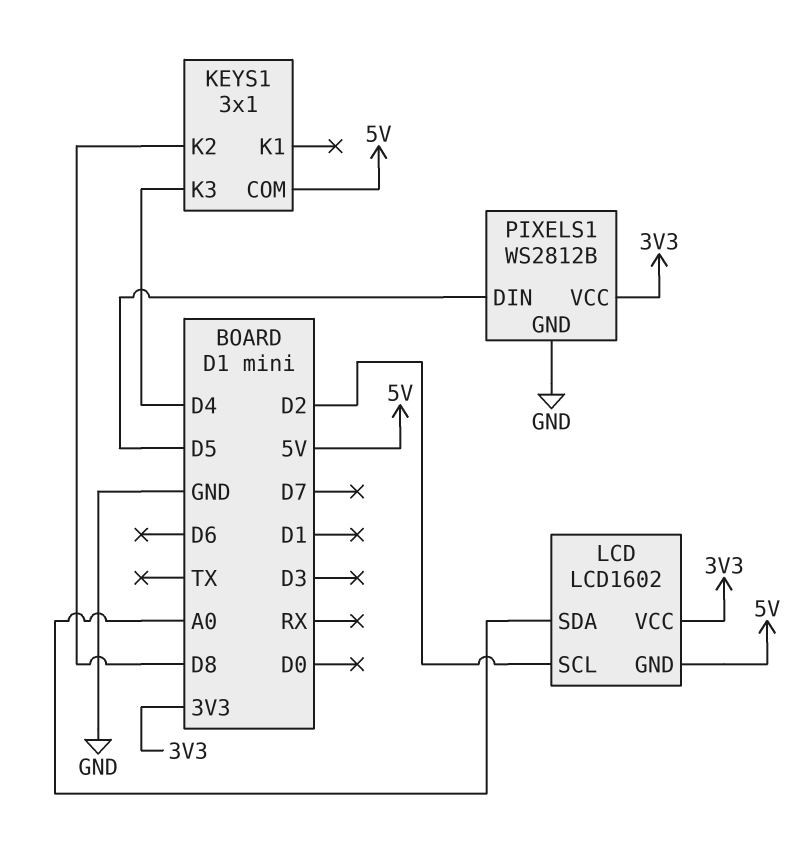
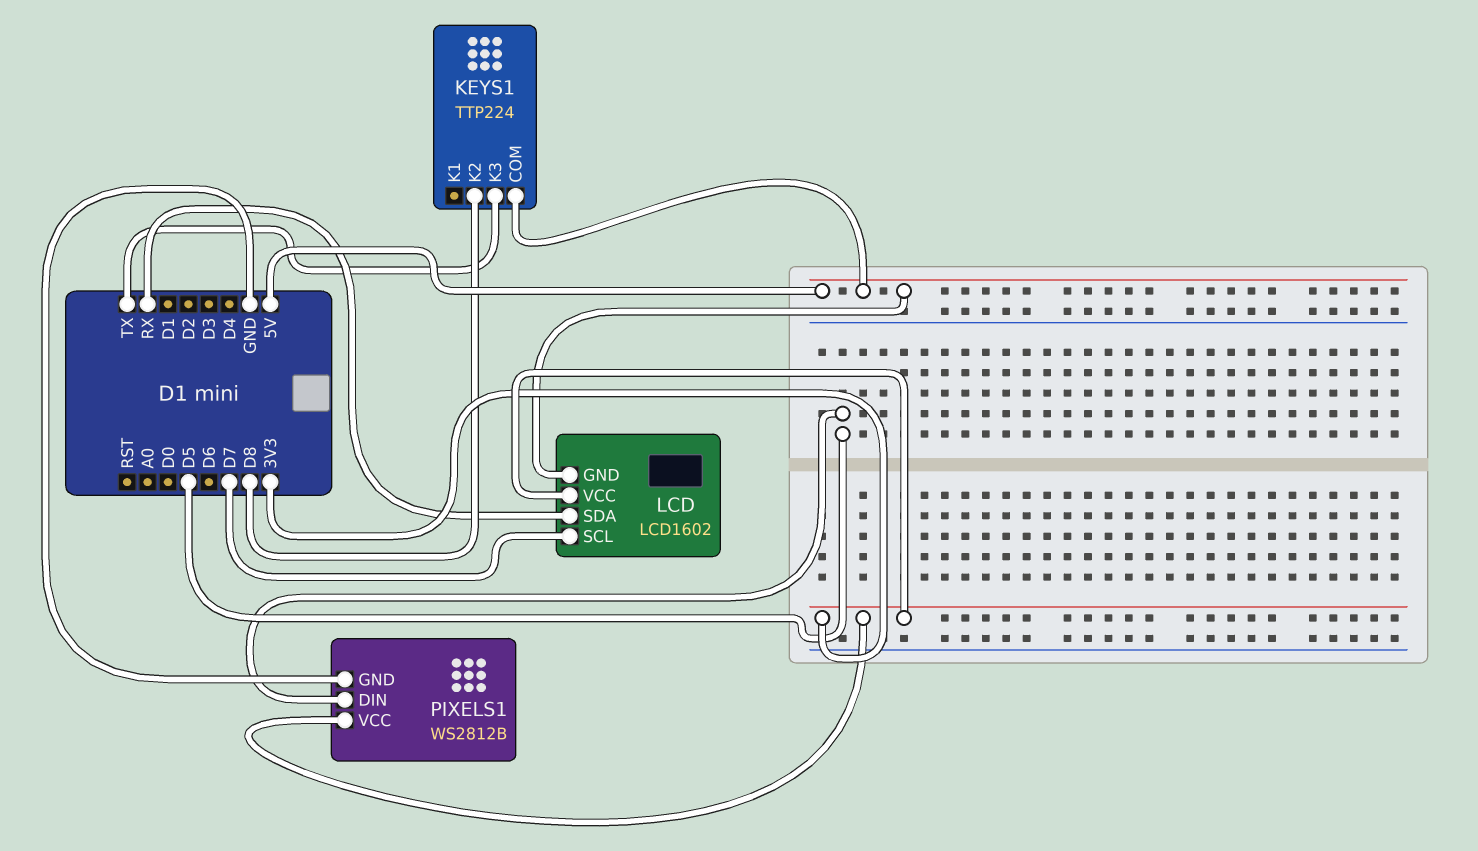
KEYS1: 3x1 -> TTP224
KEYS1 pin K3: D4 -> TX
LCD pin SCL: D2 -> D7
LCD pin SDA: A0 -> RX

